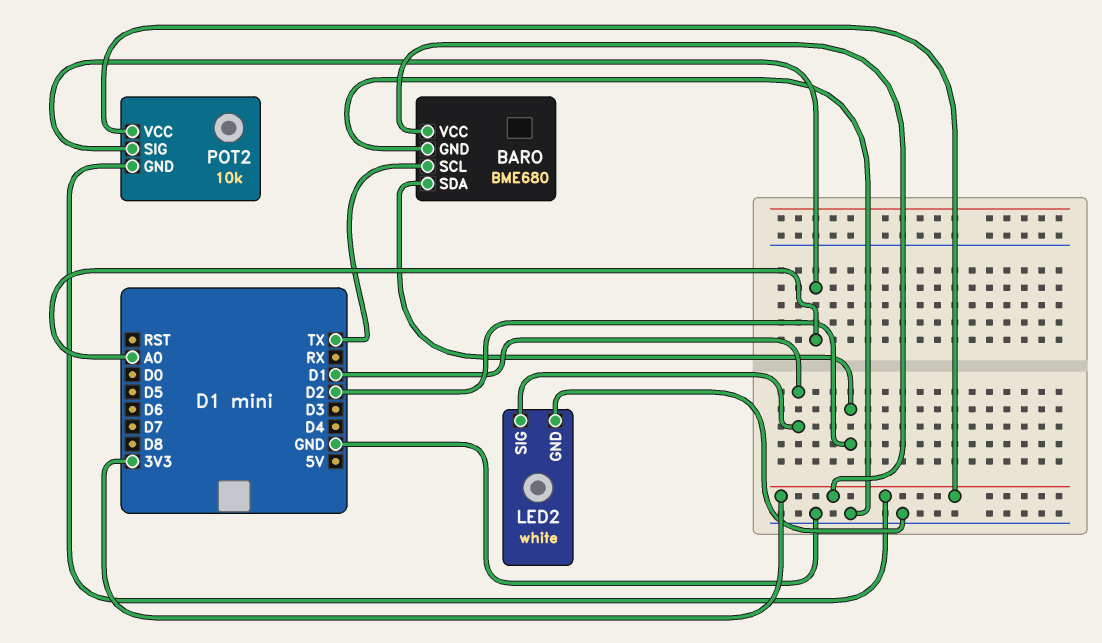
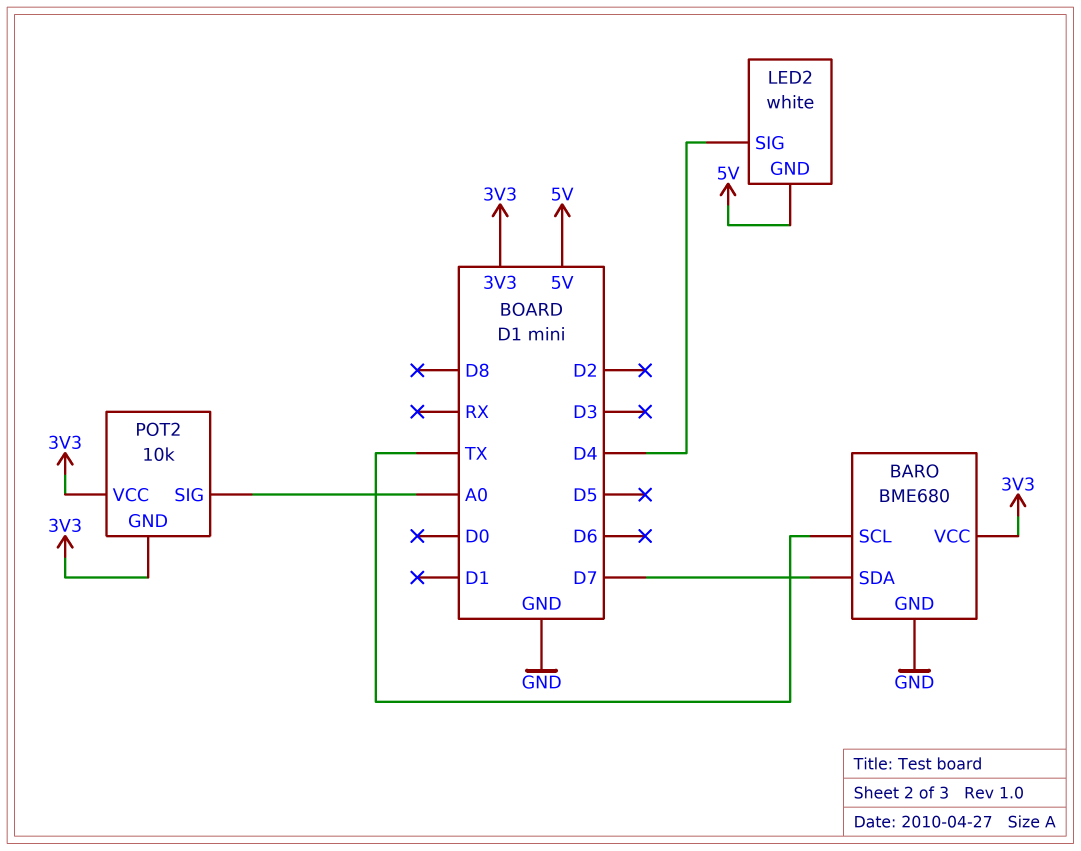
BARO pin SDA: D2 -> D7
LED2 pin GND: GND -> 5V
LED2 pin SIG: D1 -> D4

